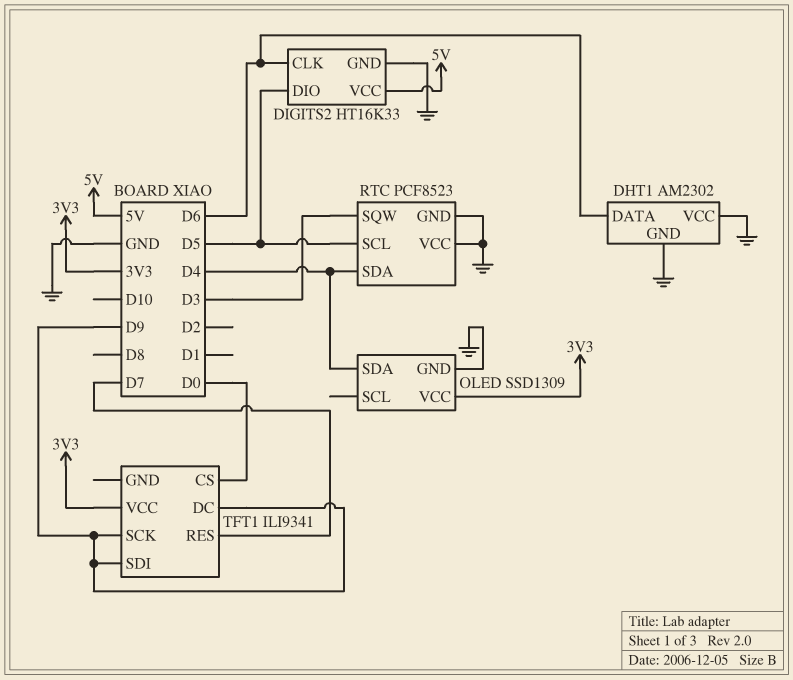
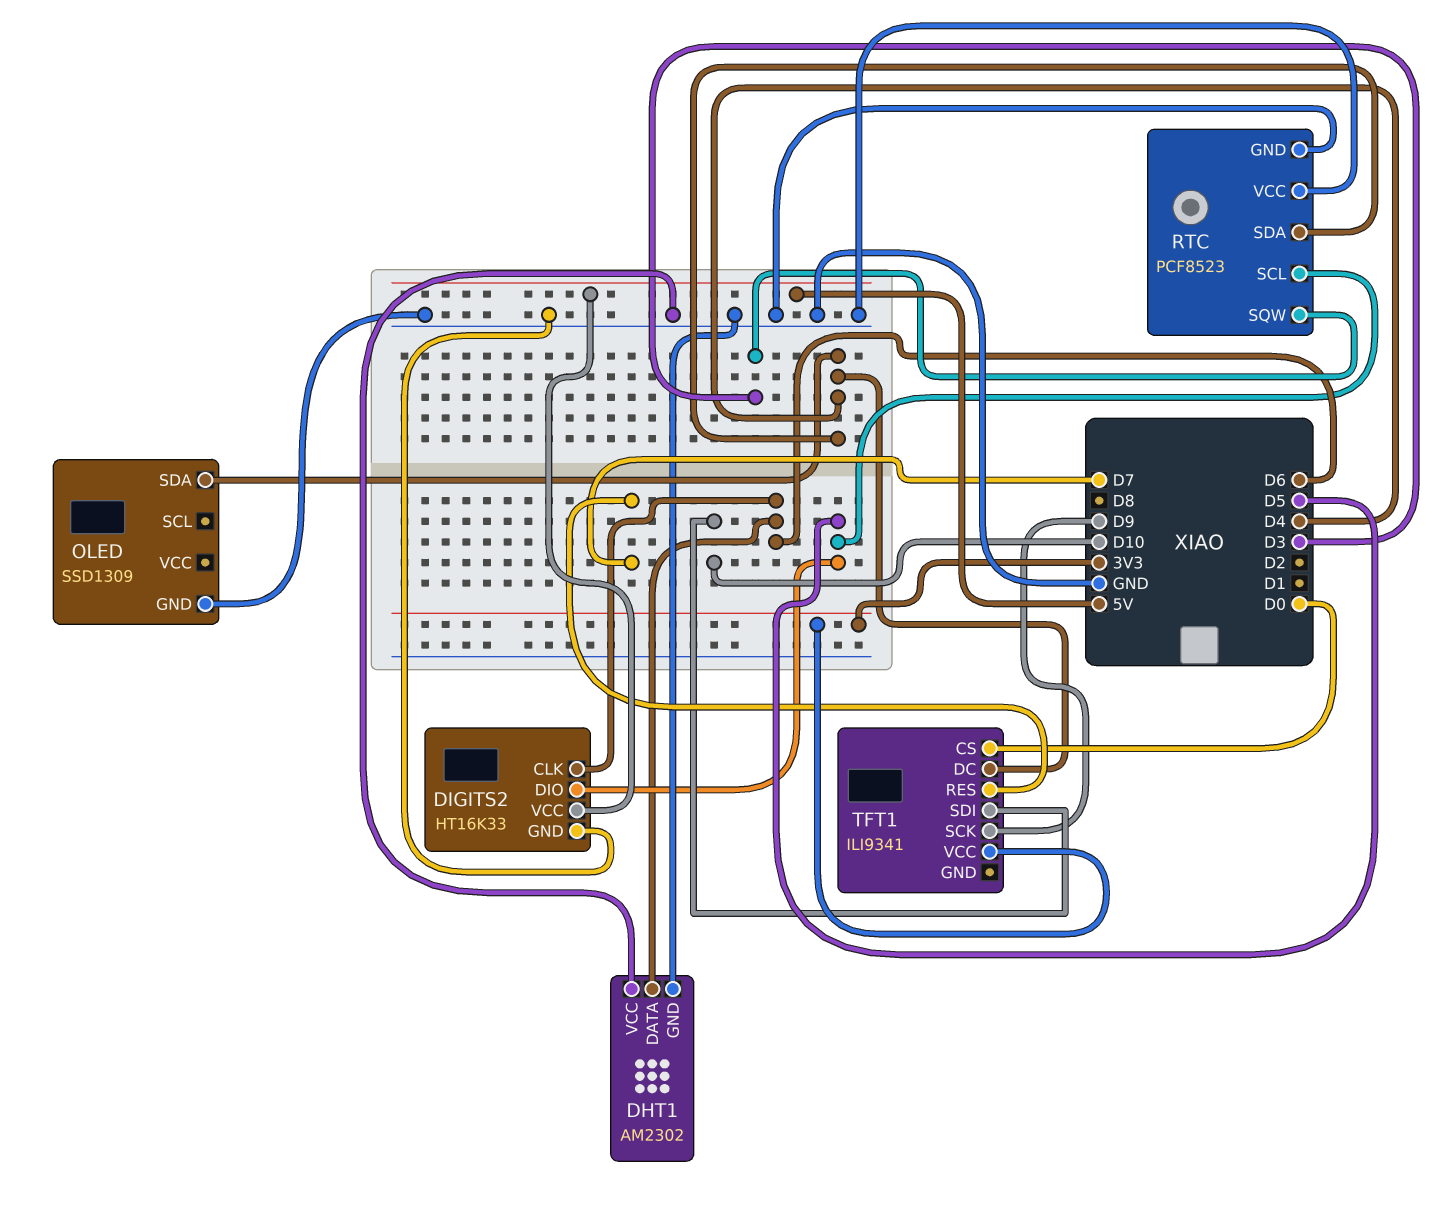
OLED pin VCC: 3V3 -> none
TFT1 pin DC: D9 -> D4
TFT1 pin SDI: D9 -> D10

